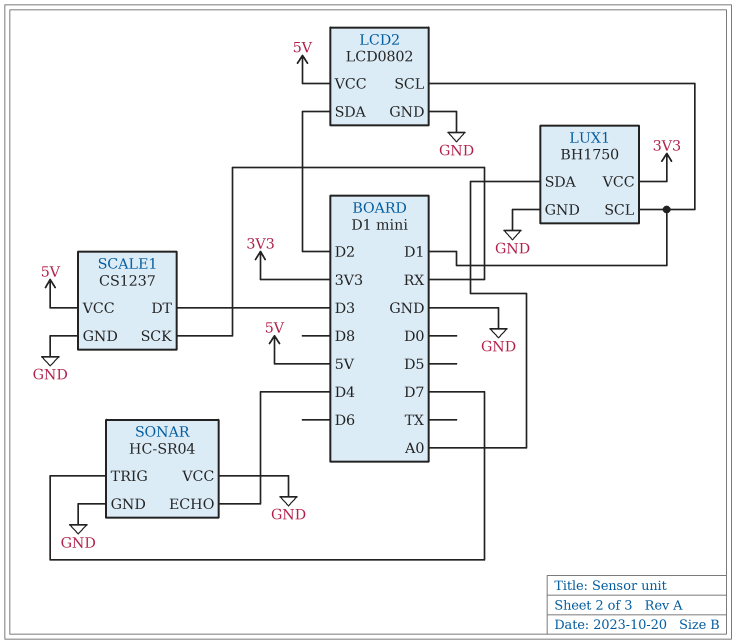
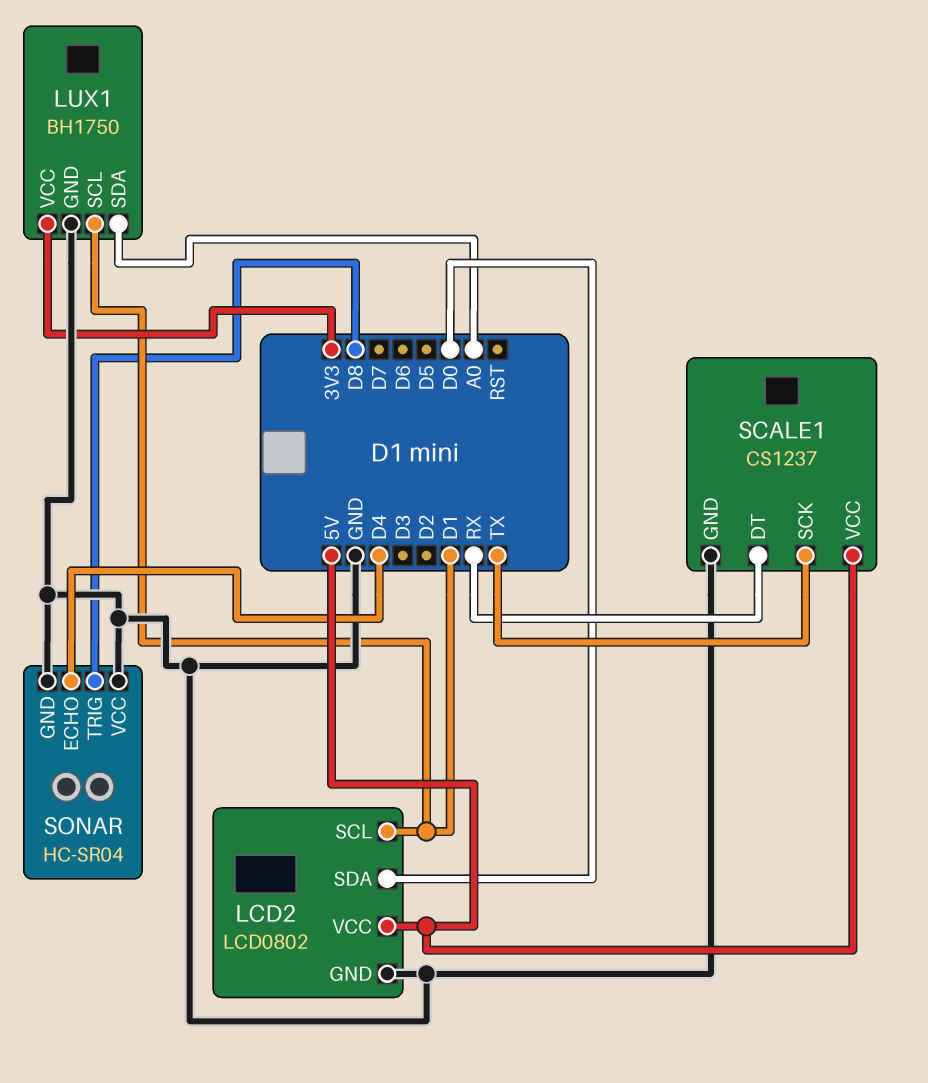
LCD2 pin SDA: D2 -> D0
SCALE1 pin DT: D3 -> RX
SCALE1 pin SCK: RX -> TX
SONAR pin TRIG: D7 -> D8

